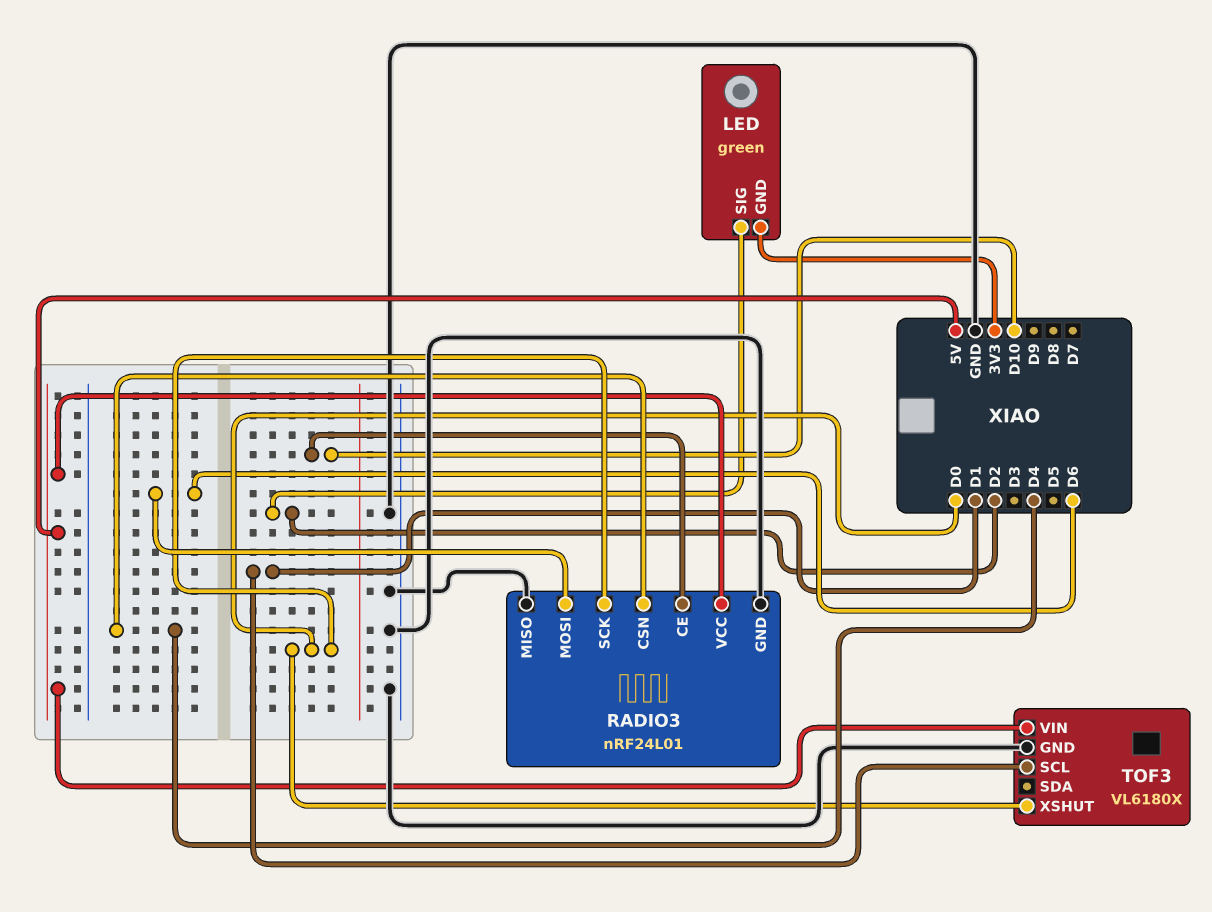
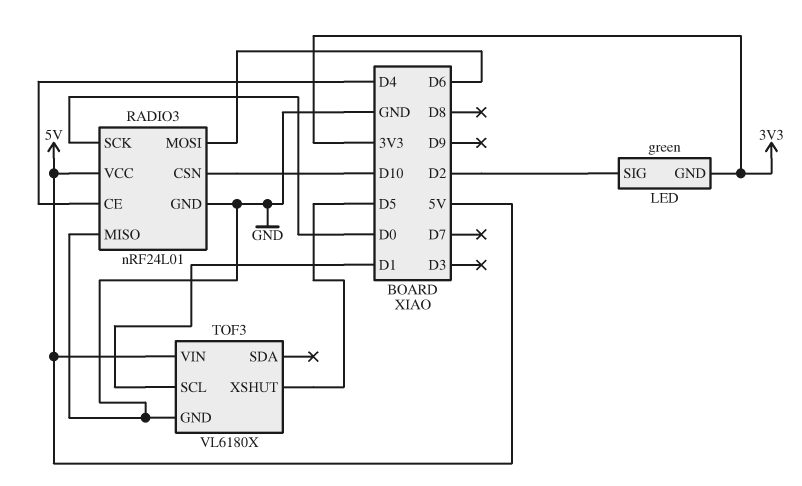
RADIO3 pin CE: D10 -> D4
RADIO3 pin CSN: D4 -> D10
TOF3 pin XSHUT: D0 -> D5

